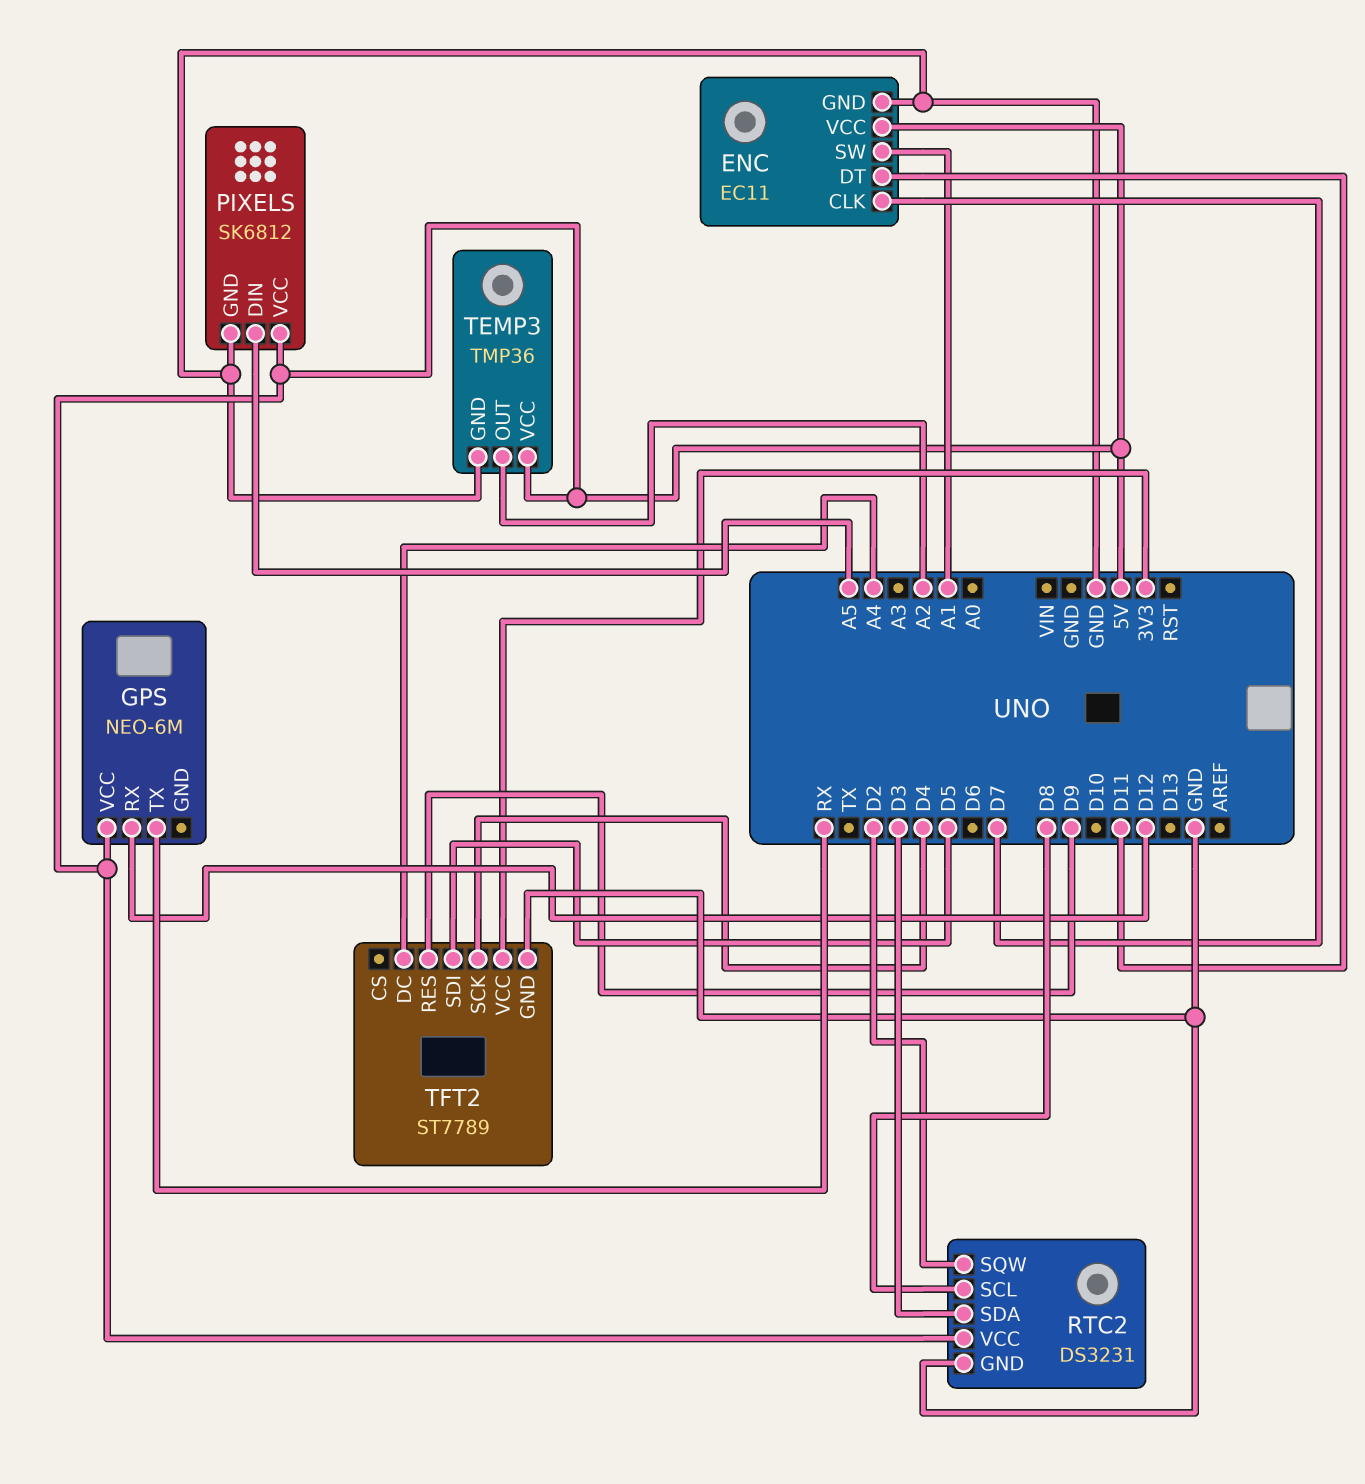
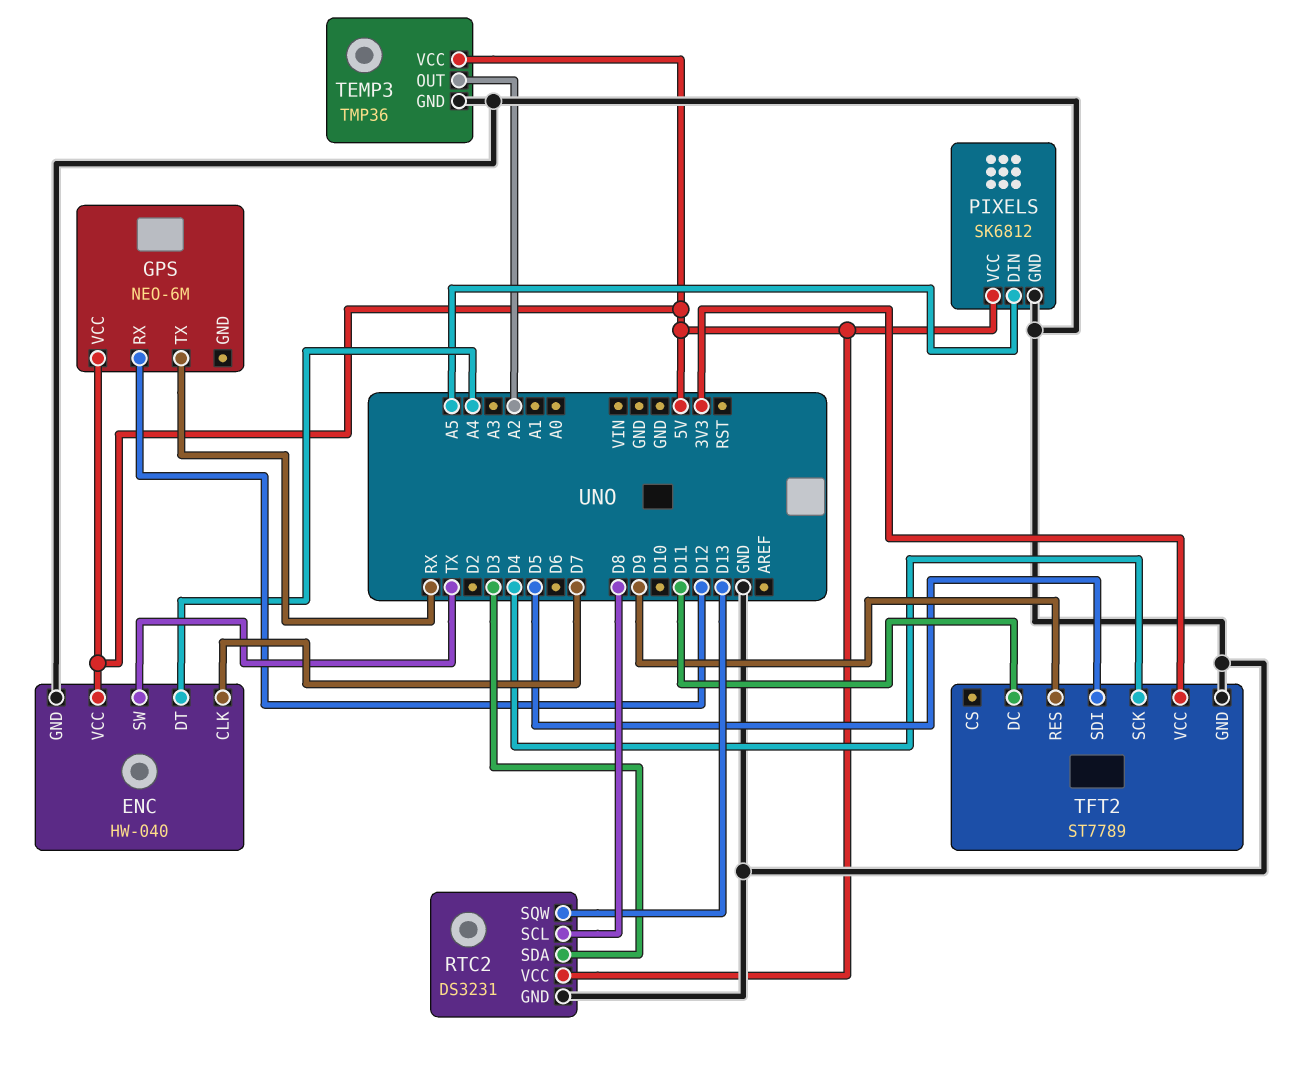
ENC: EC11 -> HW-040
ENC pin DT: D11 -> A4
ENC pin SW: A1 -> TX
RTC2 pin SQW: D2 -> D13
TFT2 pin DC: A4 -> D11

